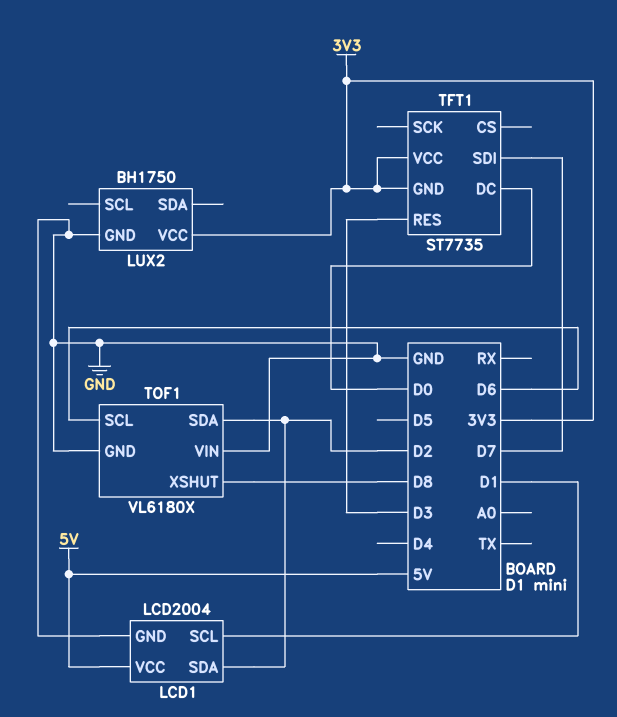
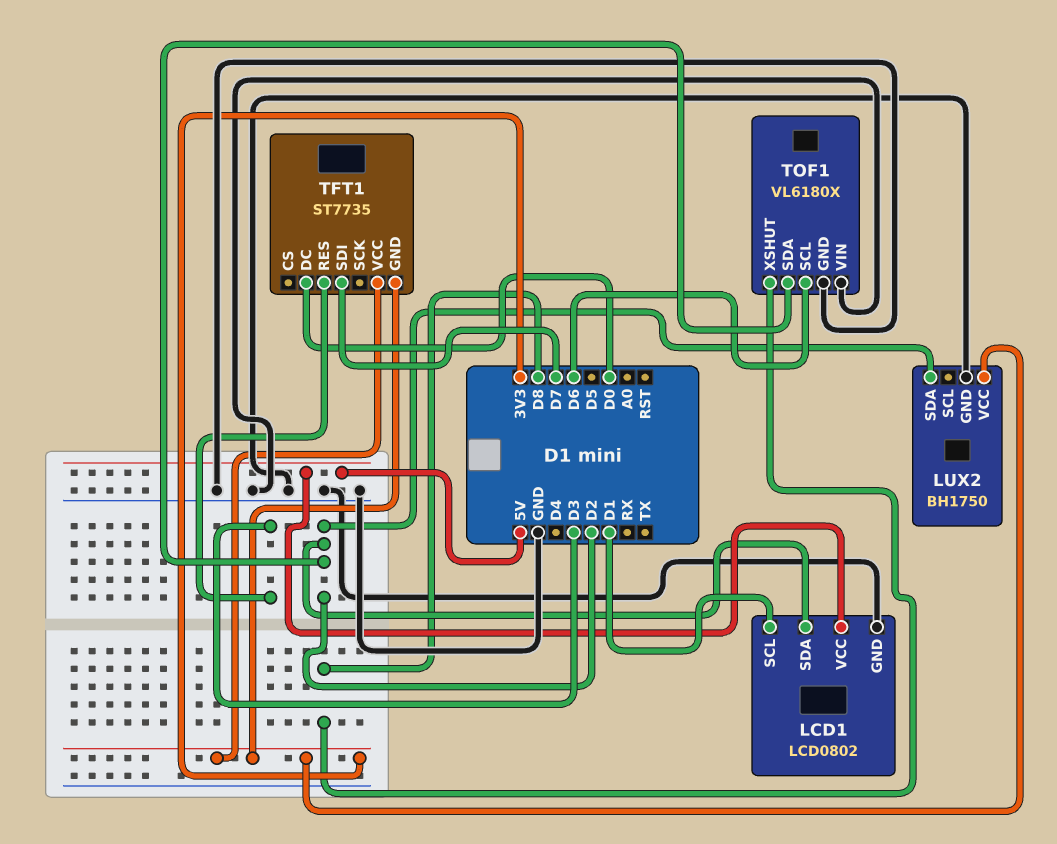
LCD1: LCD2004 -> LCD0802
LUX2 pin SDA: none -> D2

